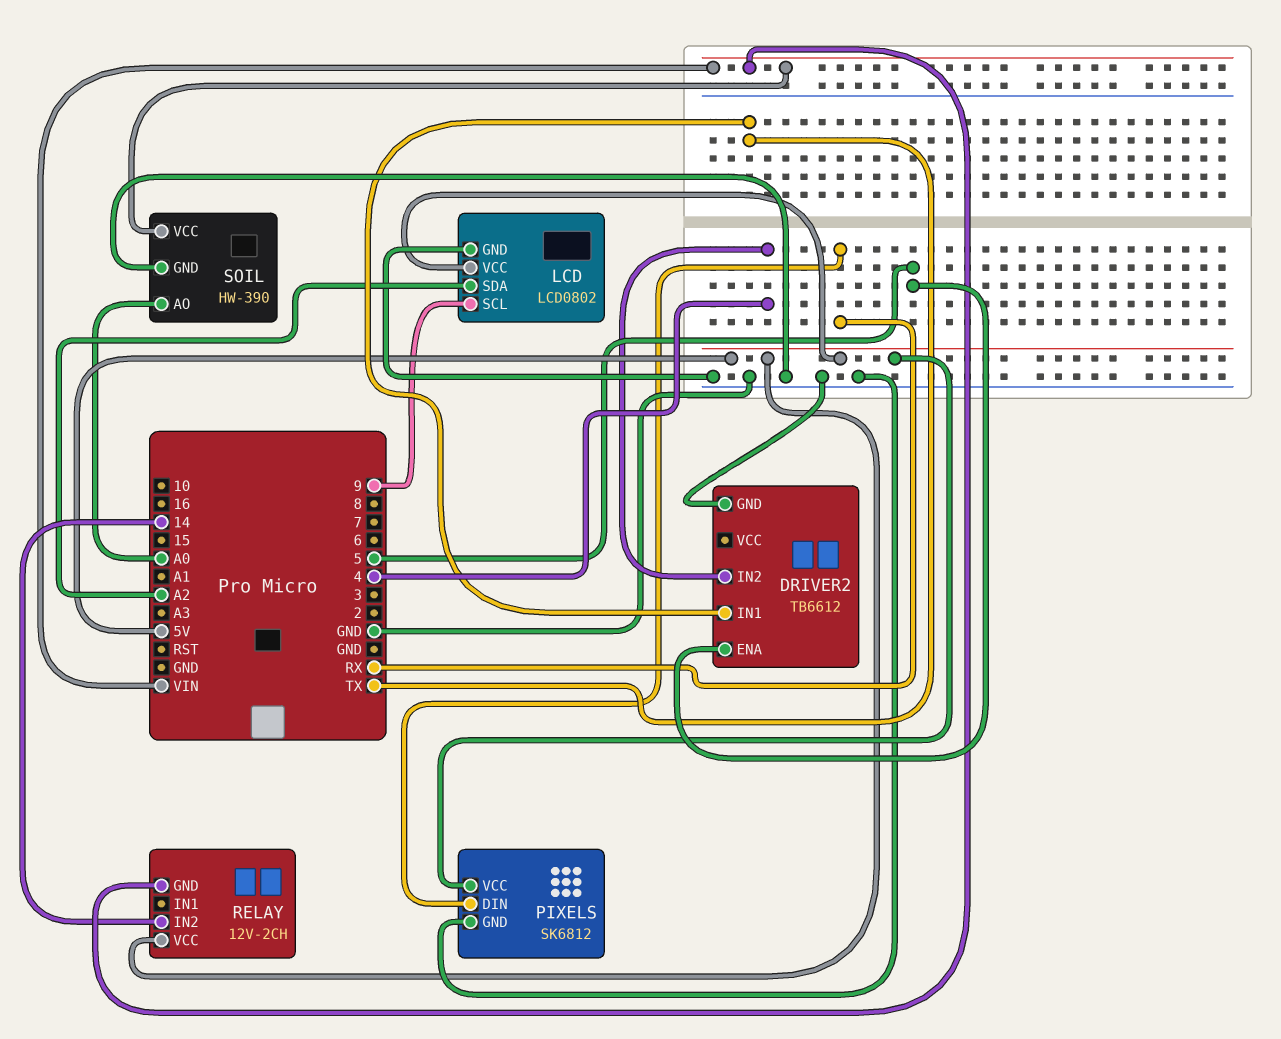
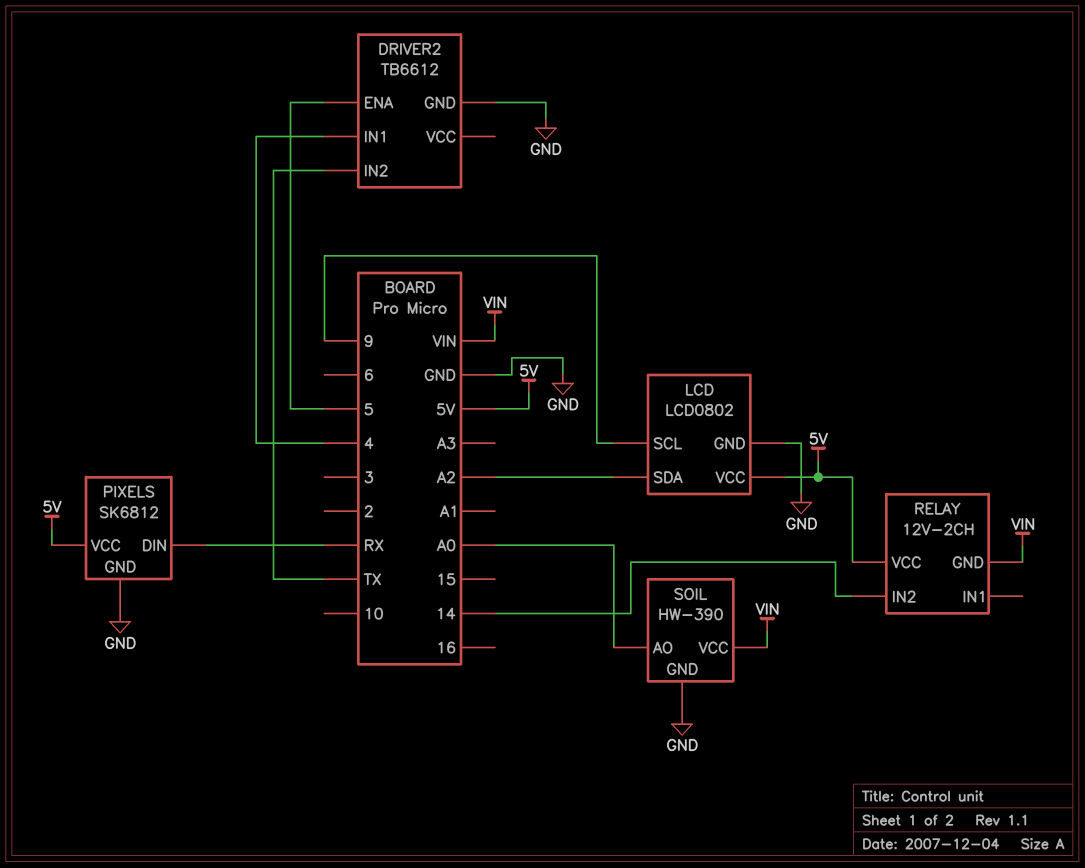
DRIVER2 pin IN1: TX -> 4
DRIVER2 pin IN2: 4 -> TX

